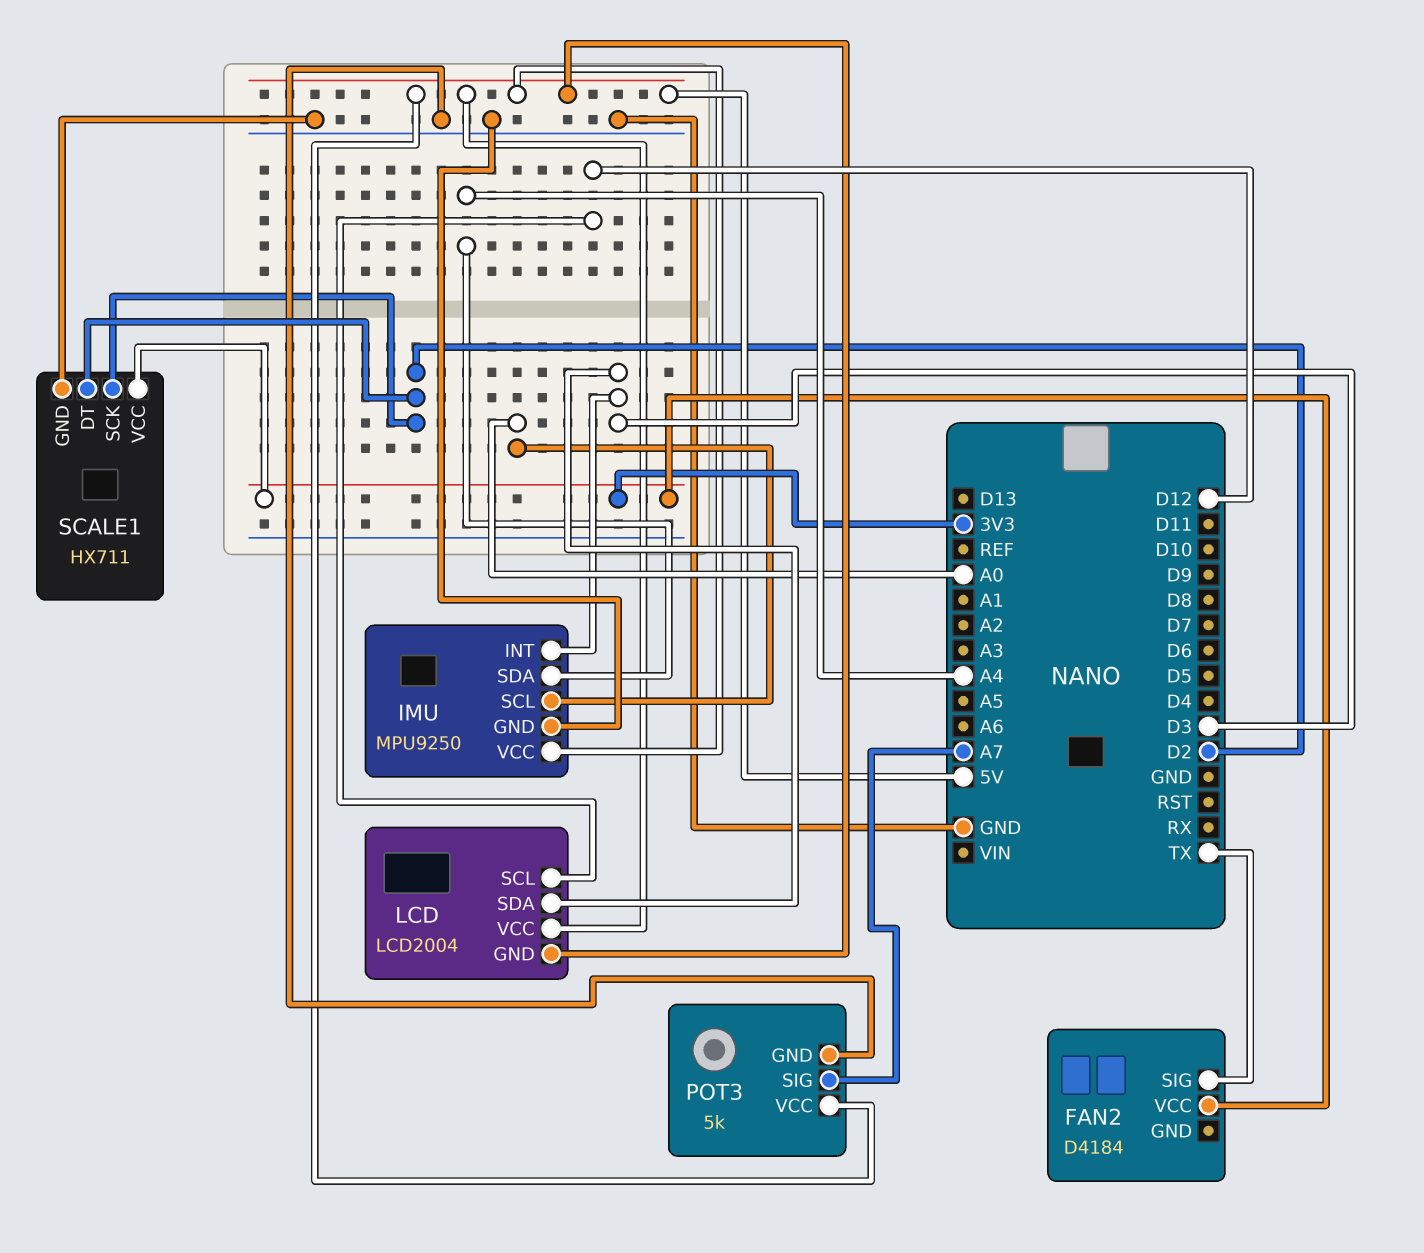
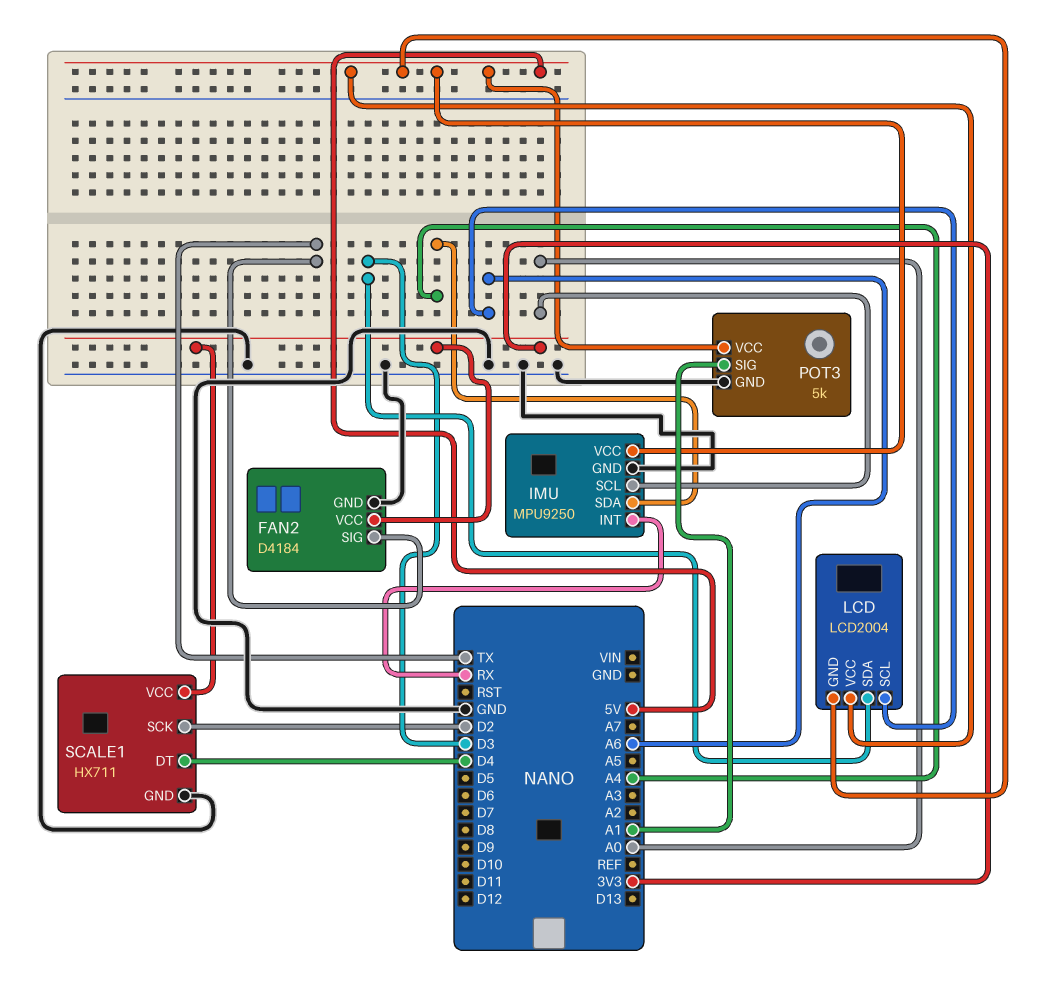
FAN2 pin GND: none -> GND
IMU pin INT: D3 -> RX
LCD pin SCL: D12 -> A6
POT3 pin SIG: A7 -> A1
SCALE1 pin DT: D2 -> D4

